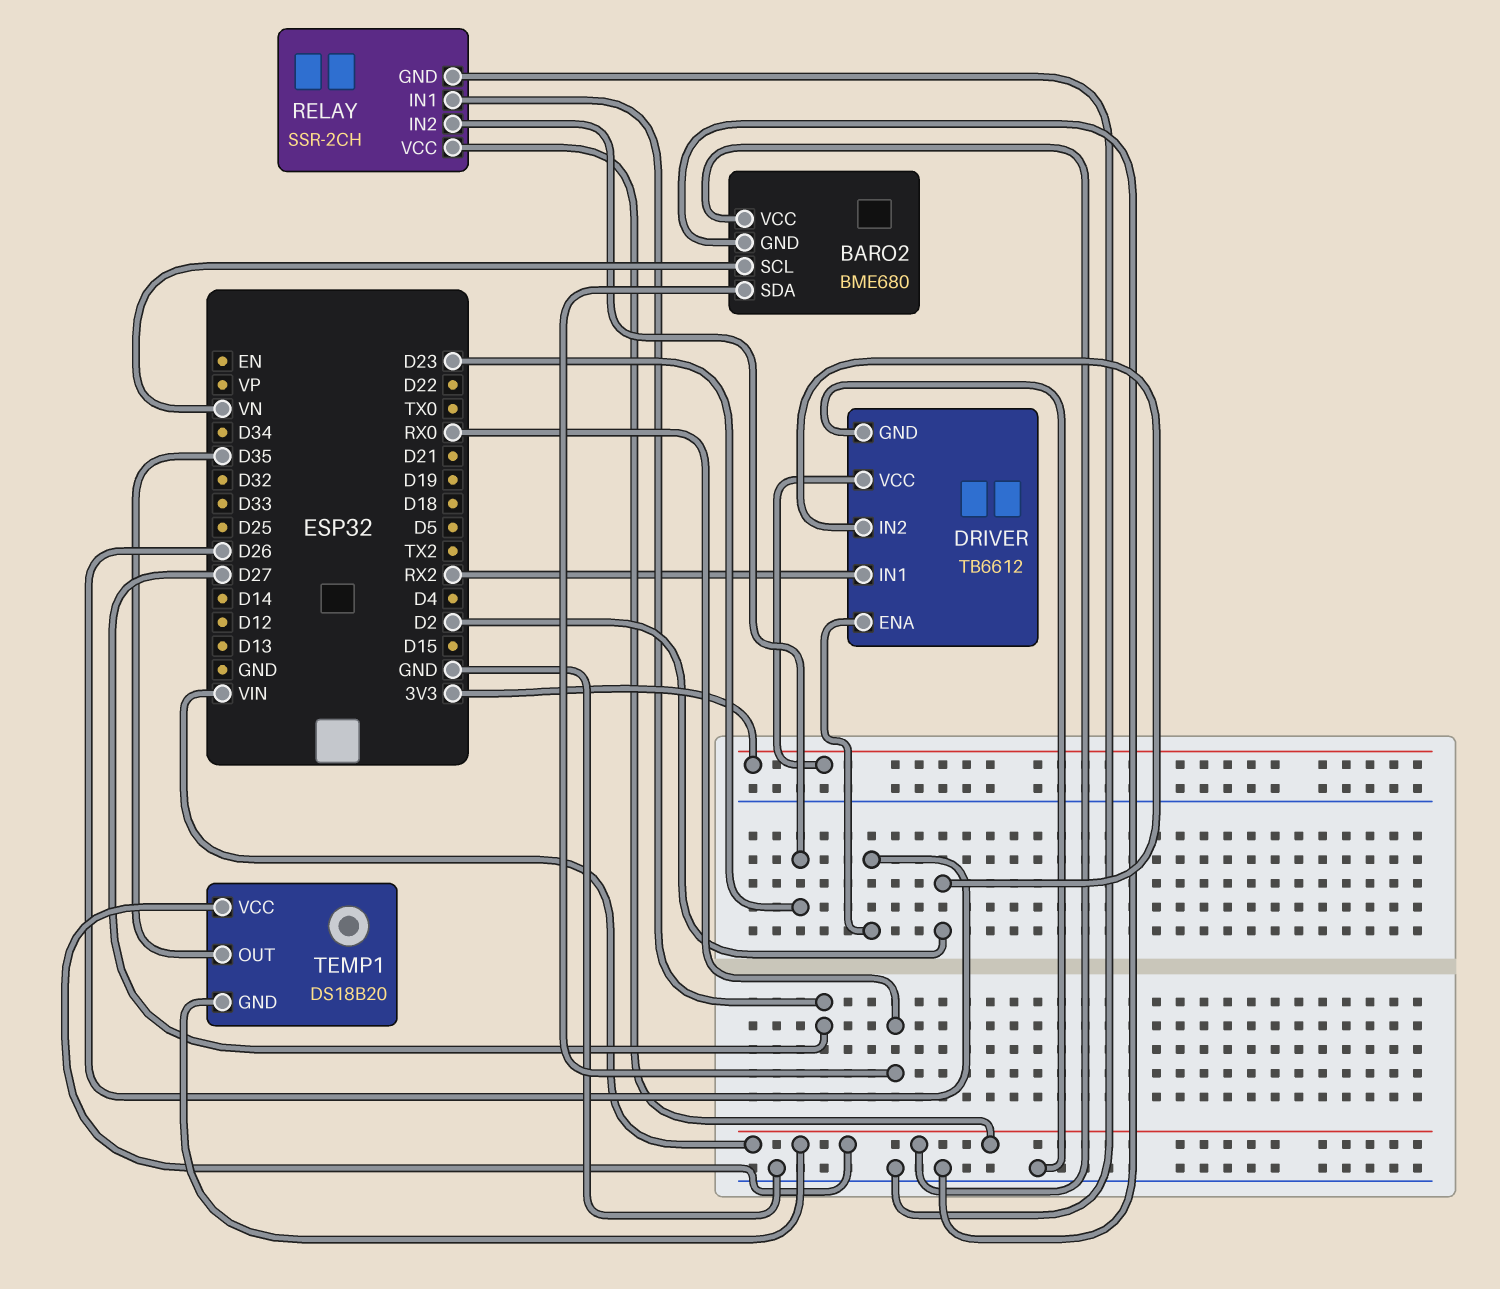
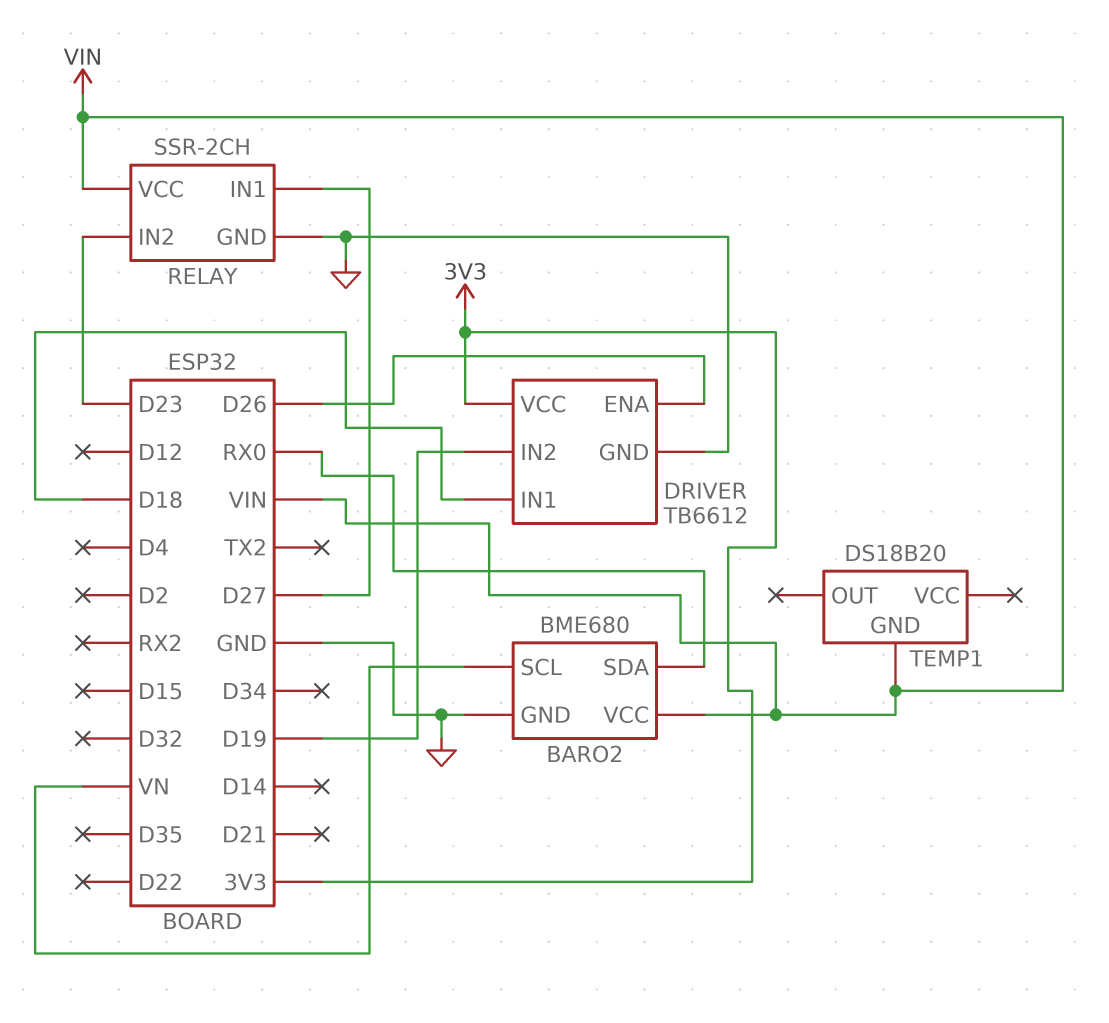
DRIVER pin IN1: RX2 -> D18
DRIVER pin IN2: D2 -> D19
TEMP1 pin OUT: D35 -> none
TEMP1 pin VCC: VIN -> none

